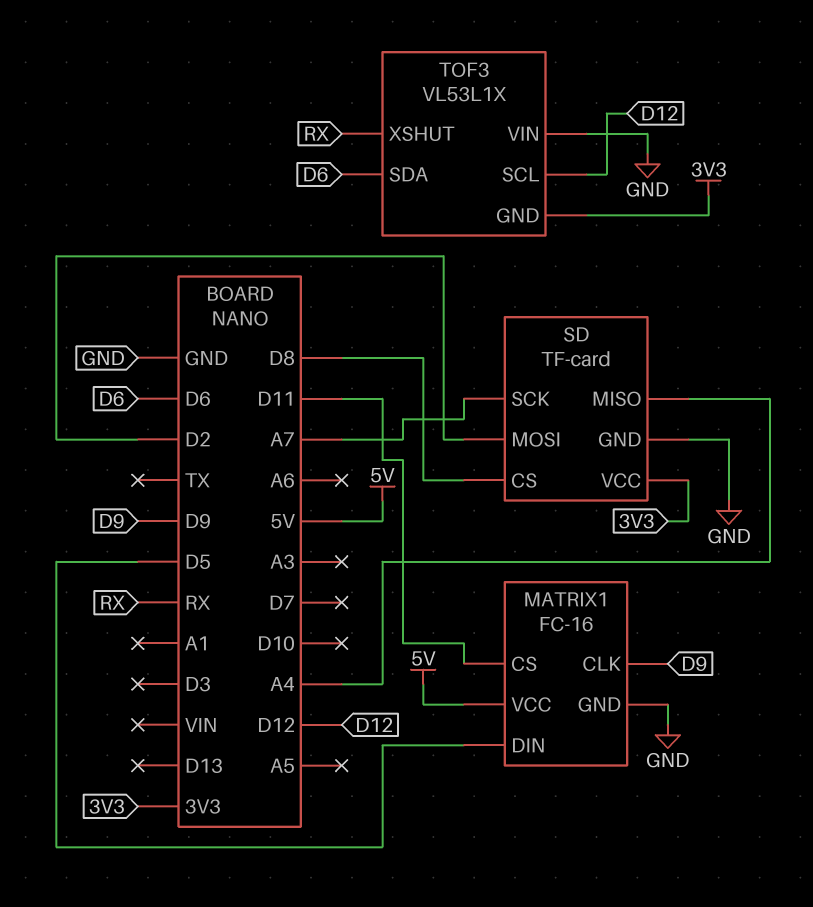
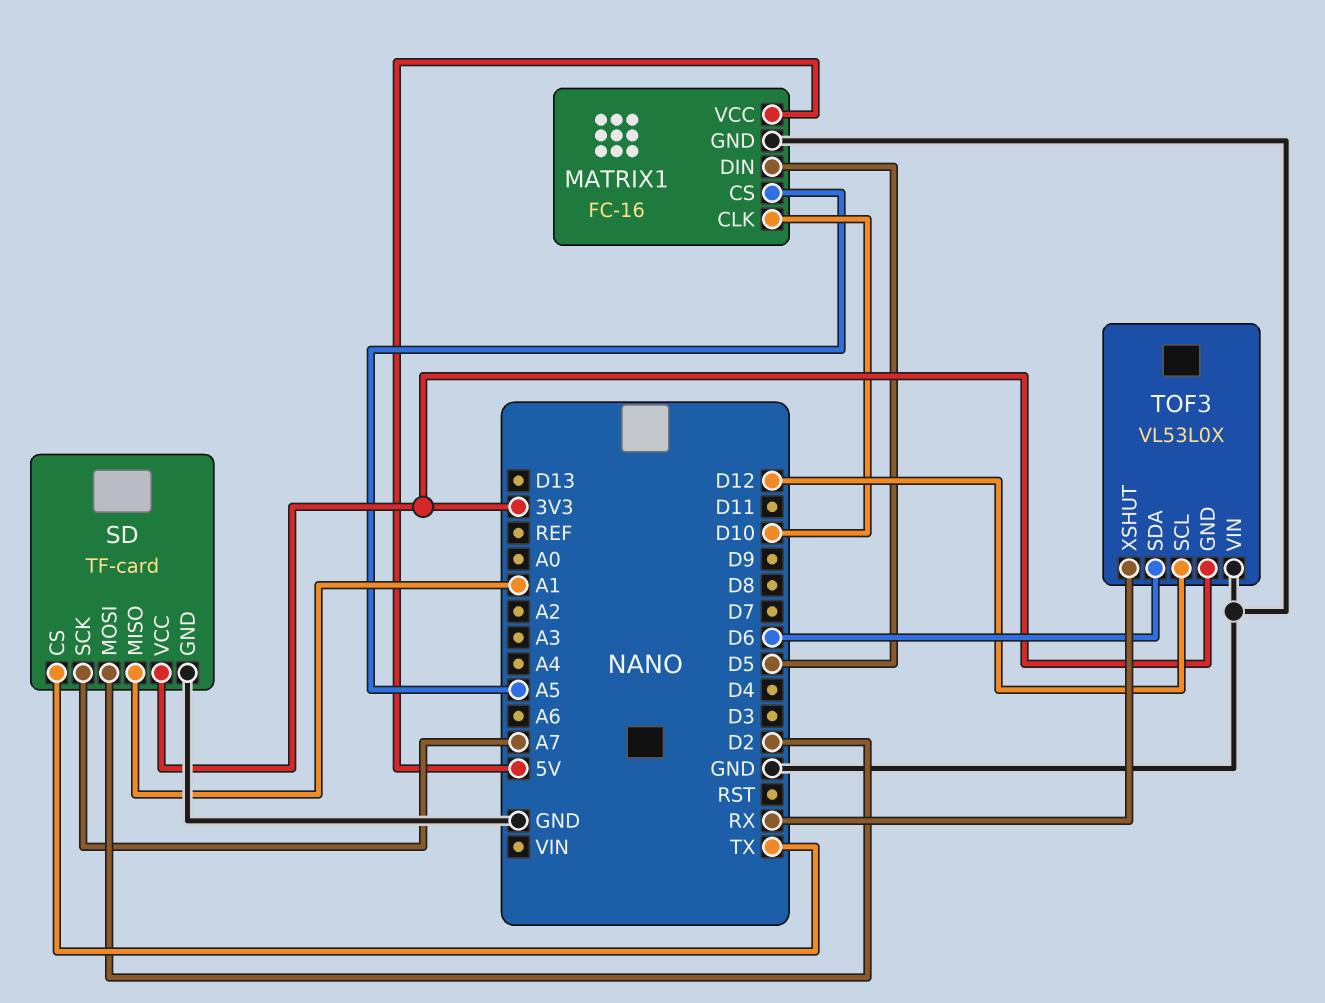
MATRIX1 pin CLK: D9 -> D10
MATRIX1 pin CS: D11 -> A5
SD pin CS: D8 -> TX
SD pin MISO: A4 -> A1
TOF3: VL53L1X -> VL53L0X

